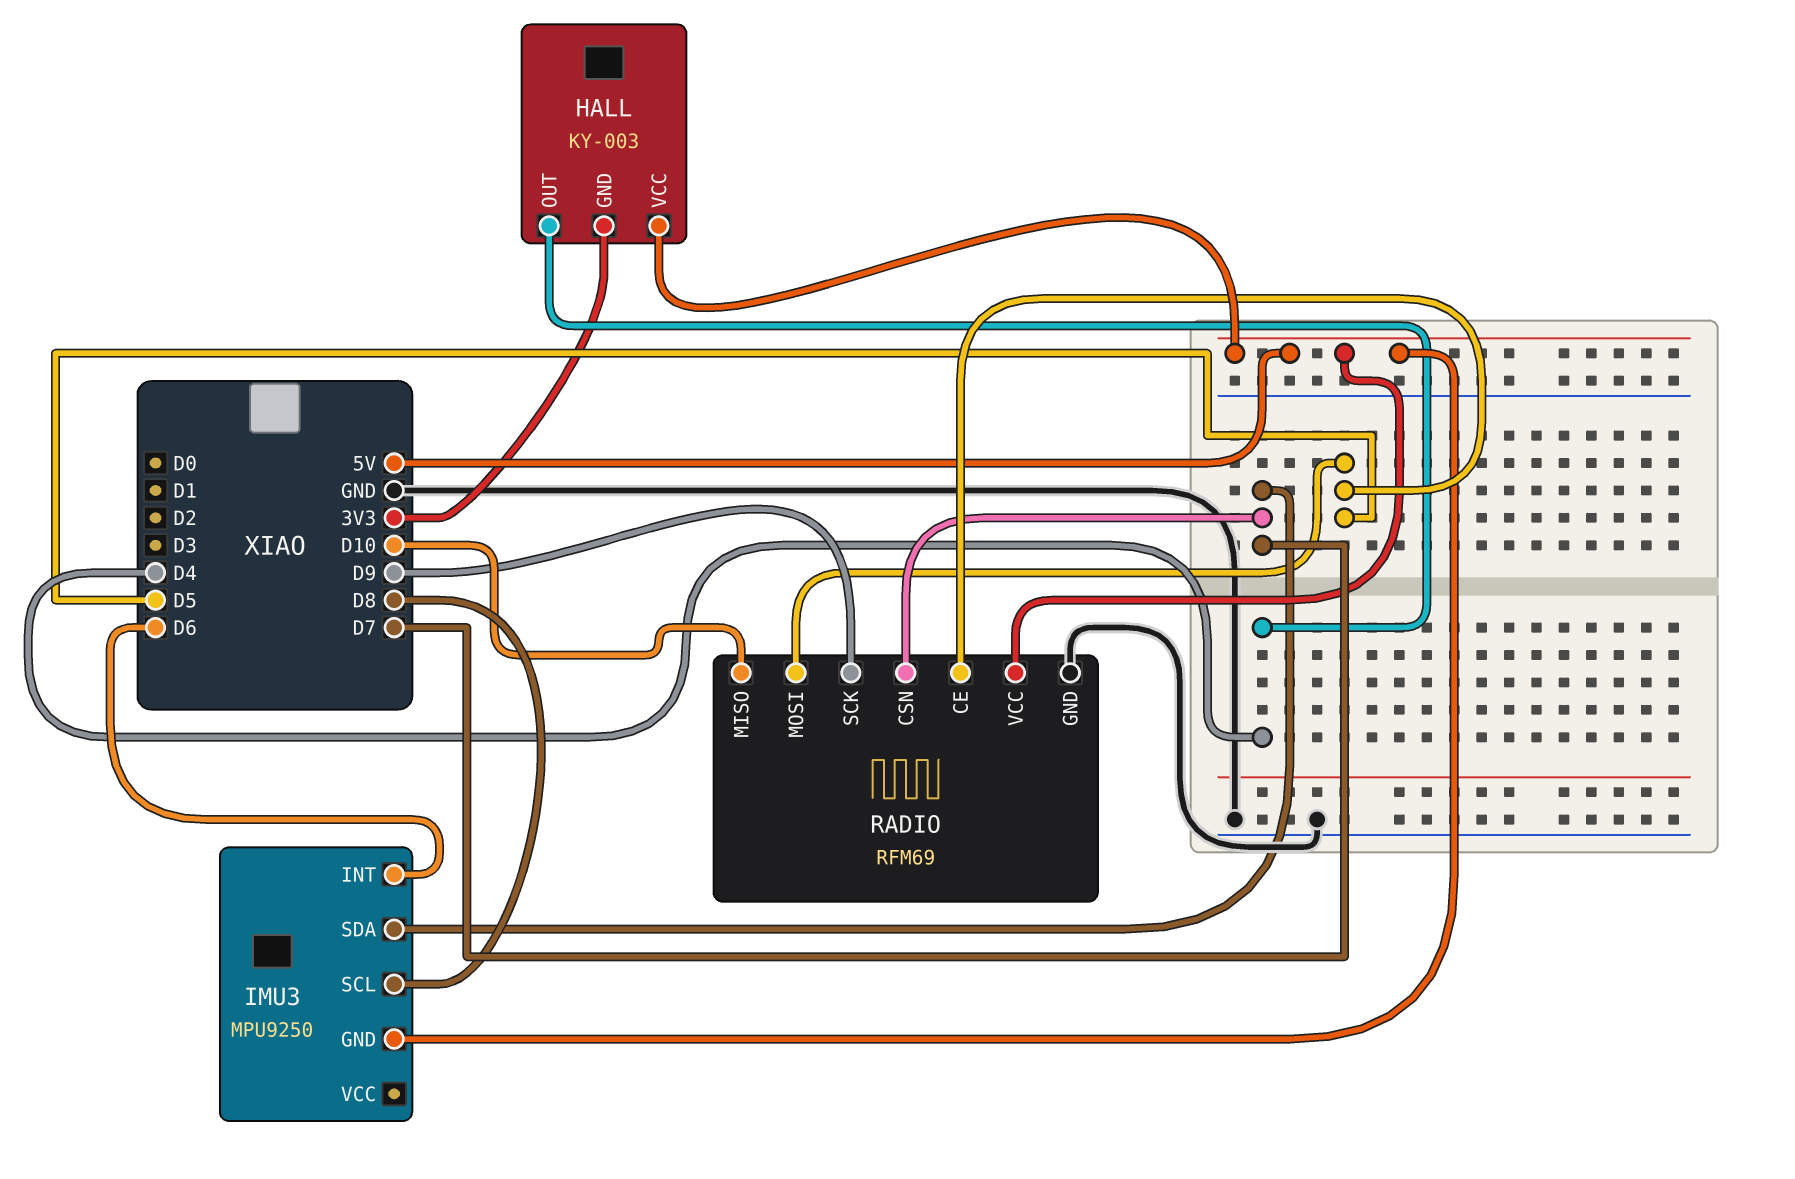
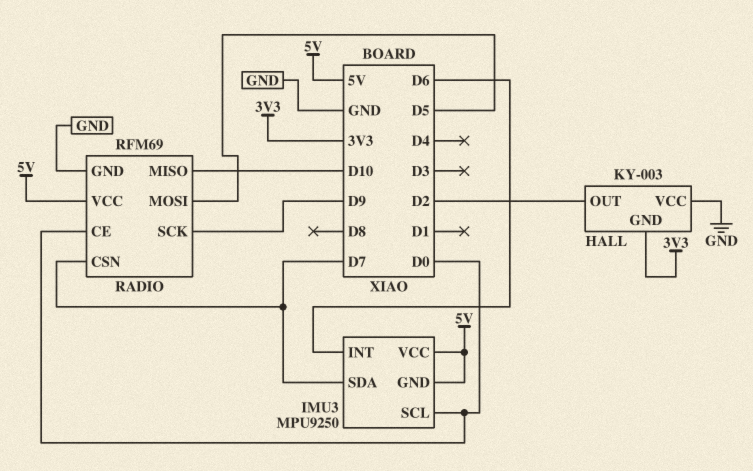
HALL pin OUT: D4 -> D2
HALL pin VCC: 5V -> GND
IMU3 pin SCL: D8 -> D0
IMU3 pin VCC: none -> 5V
RADIO pin CE: D5 -> D0

